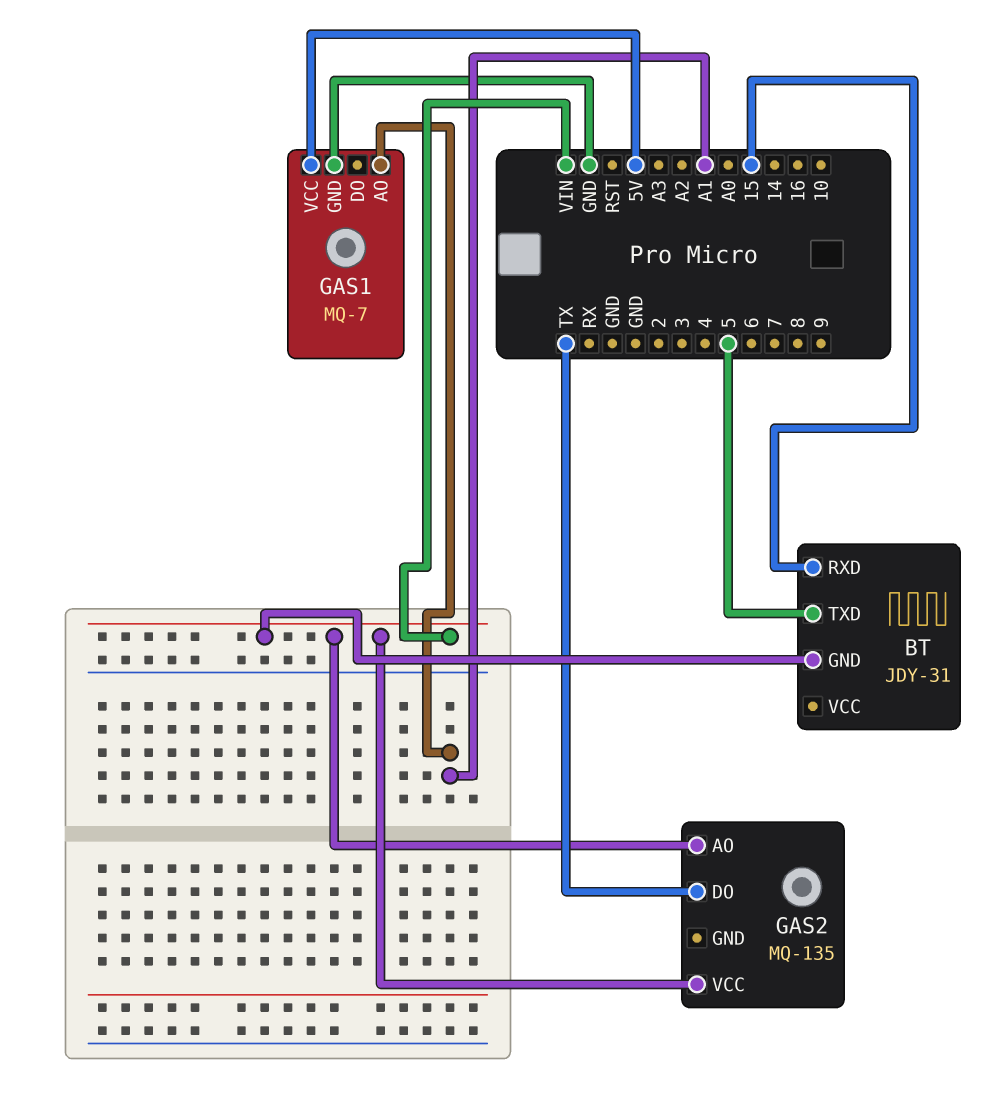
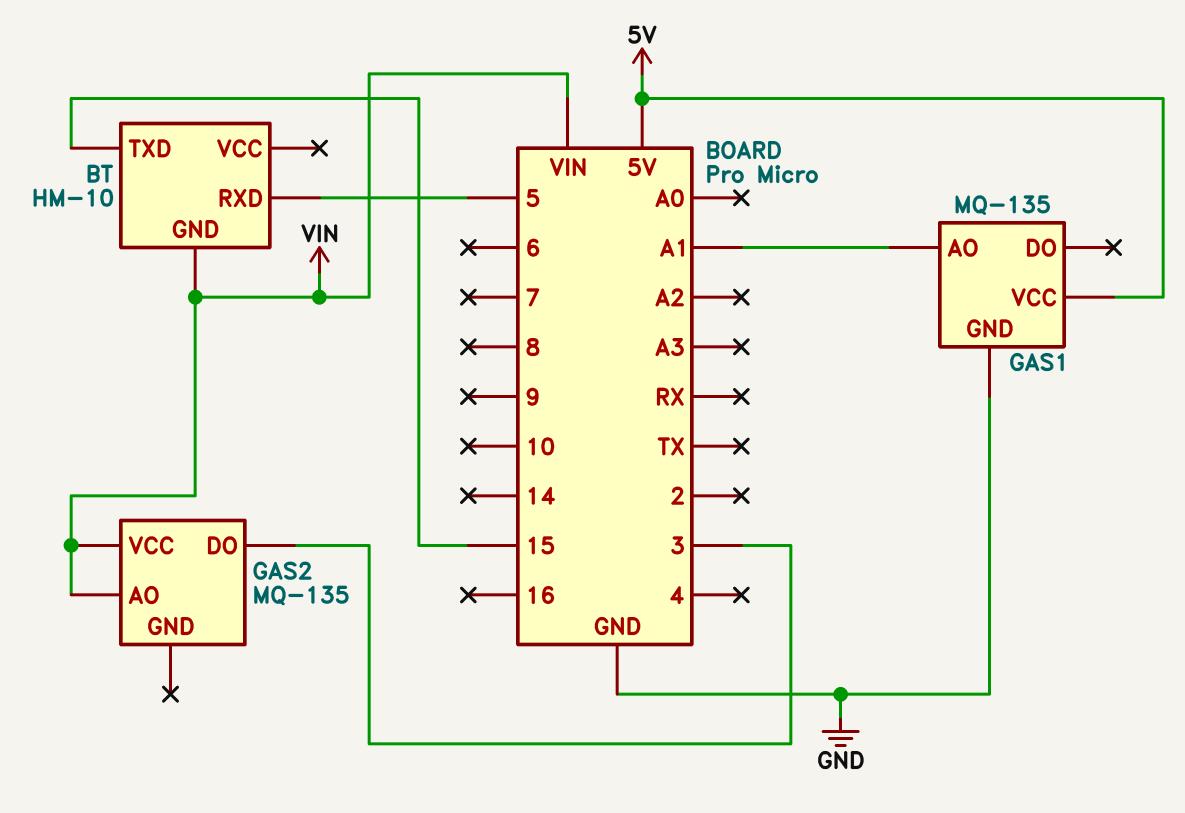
BT: JDY-31 -> HM-10
BT pin RXD: 15 -> 5
BT pin TXD: 5 -> 15
GAS1: MQ-7 -> MQ-135
GAS2 pin DO: TX -> 3

